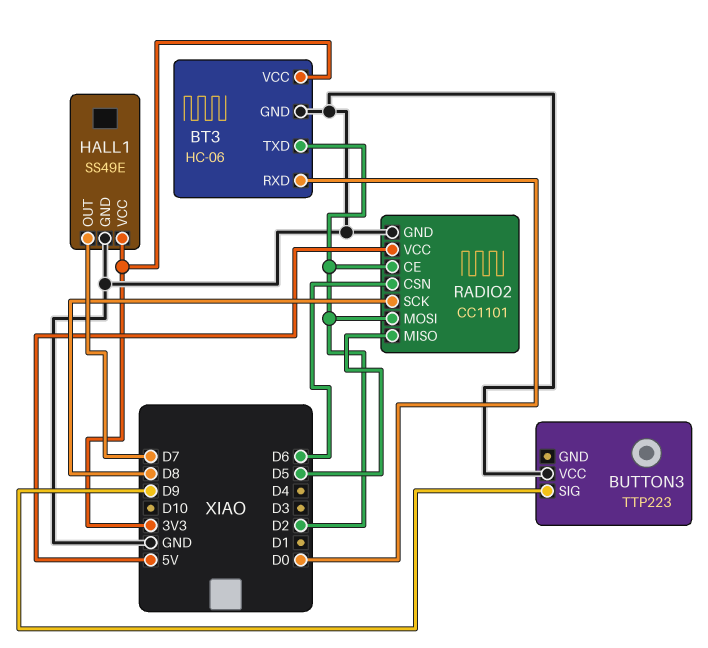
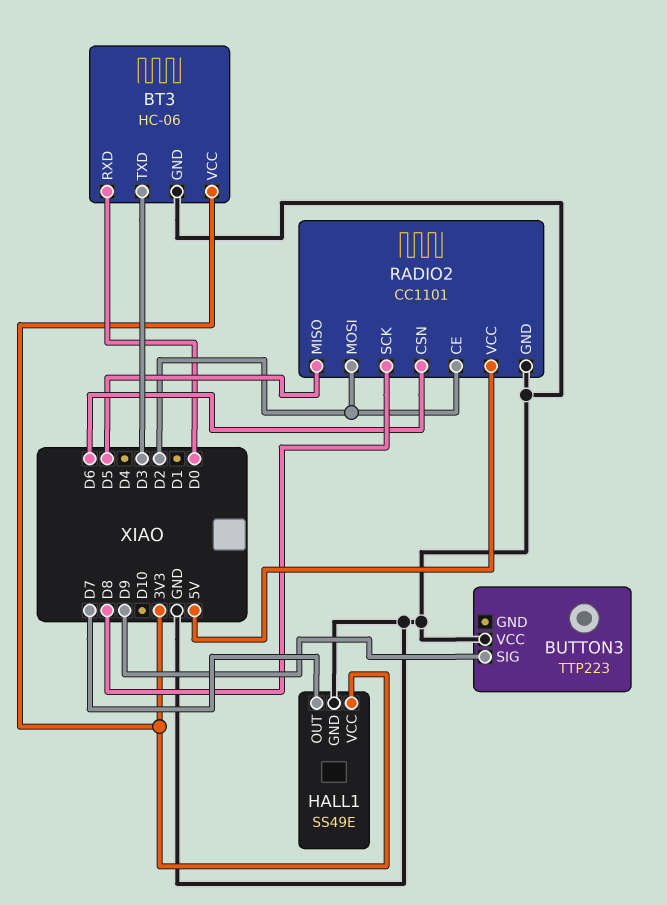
BT3 pin TXD: D2 -> D3

